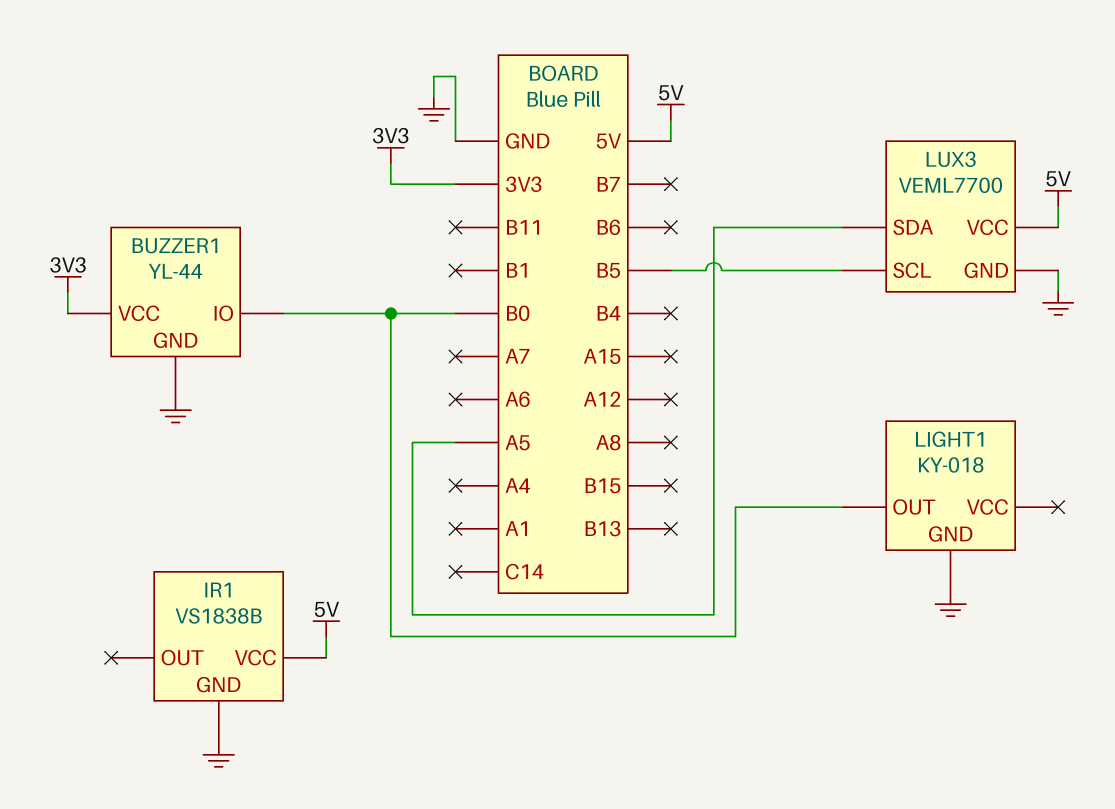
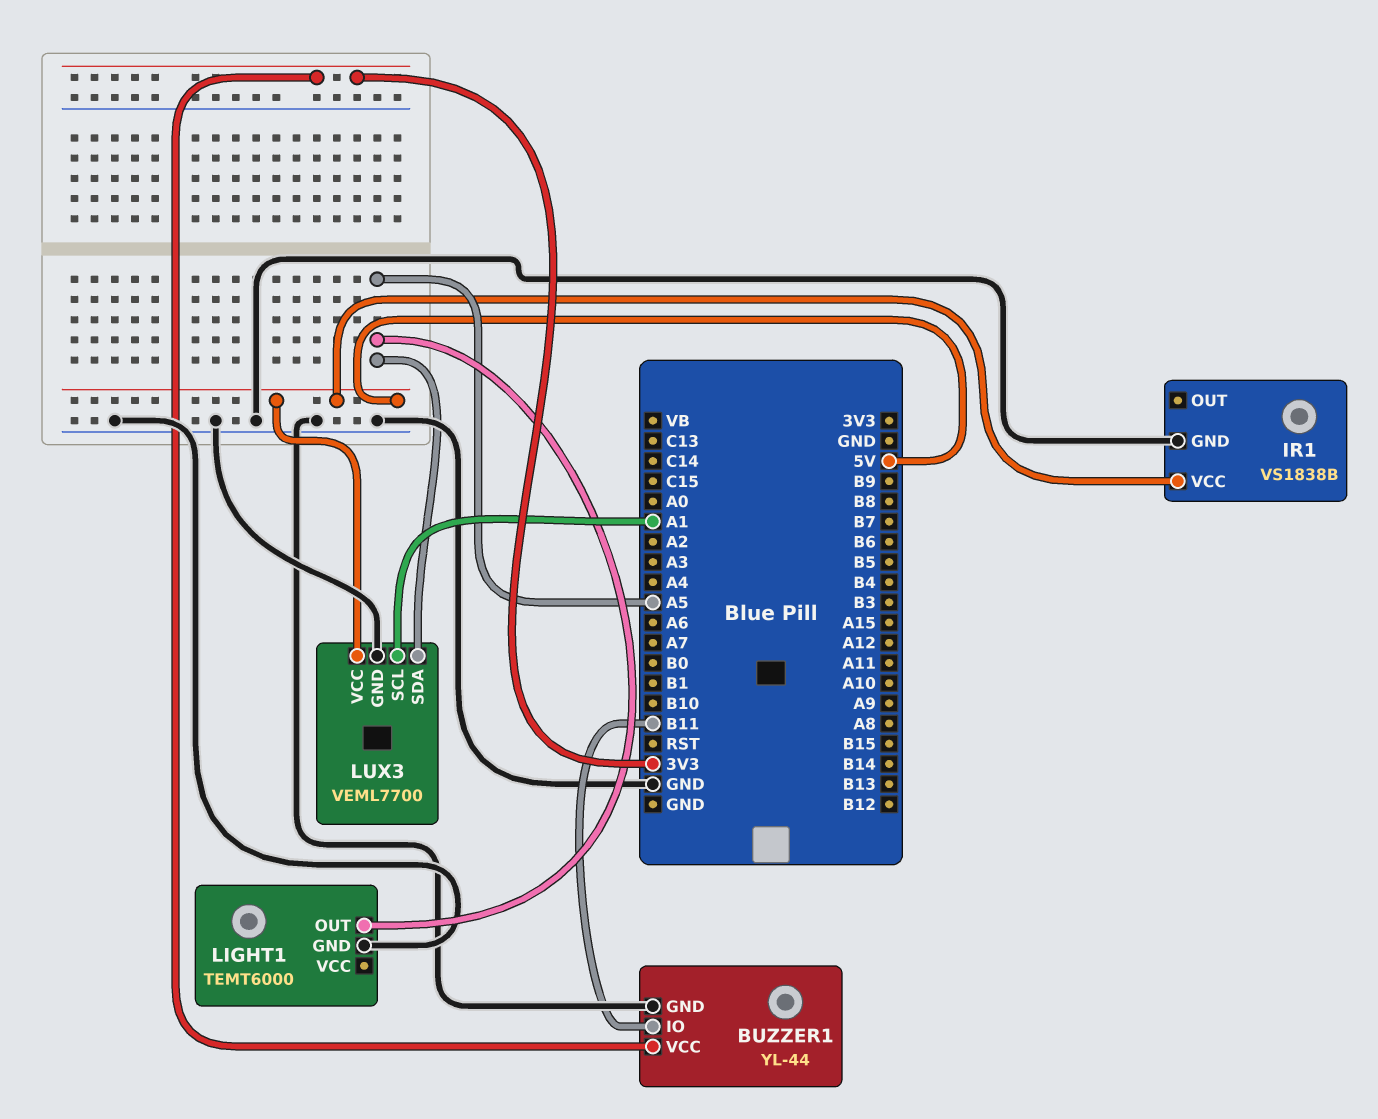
BUZZER1 pin IO: B0 -> B11
LIGHT1: KY-018 -> TEMT6000
LIGHT1 pin OUT: B0 -> A5
LUX3 pin SCL: B5 -> A1

